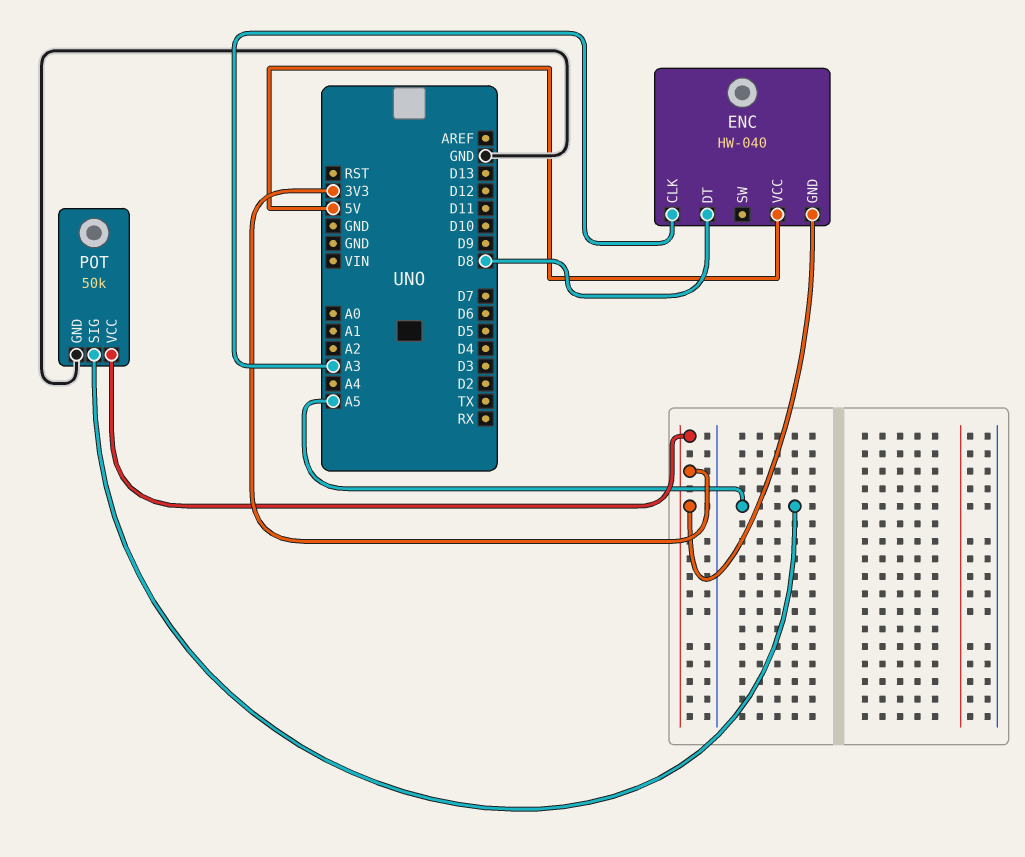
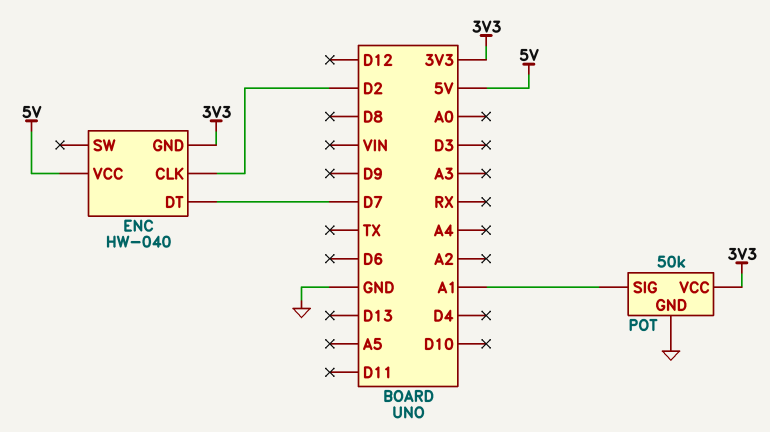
ENC pin CLK: A3 -> D2
ENC pin DT: D8 -> D7
POT pin SIG: A5 -> A1

